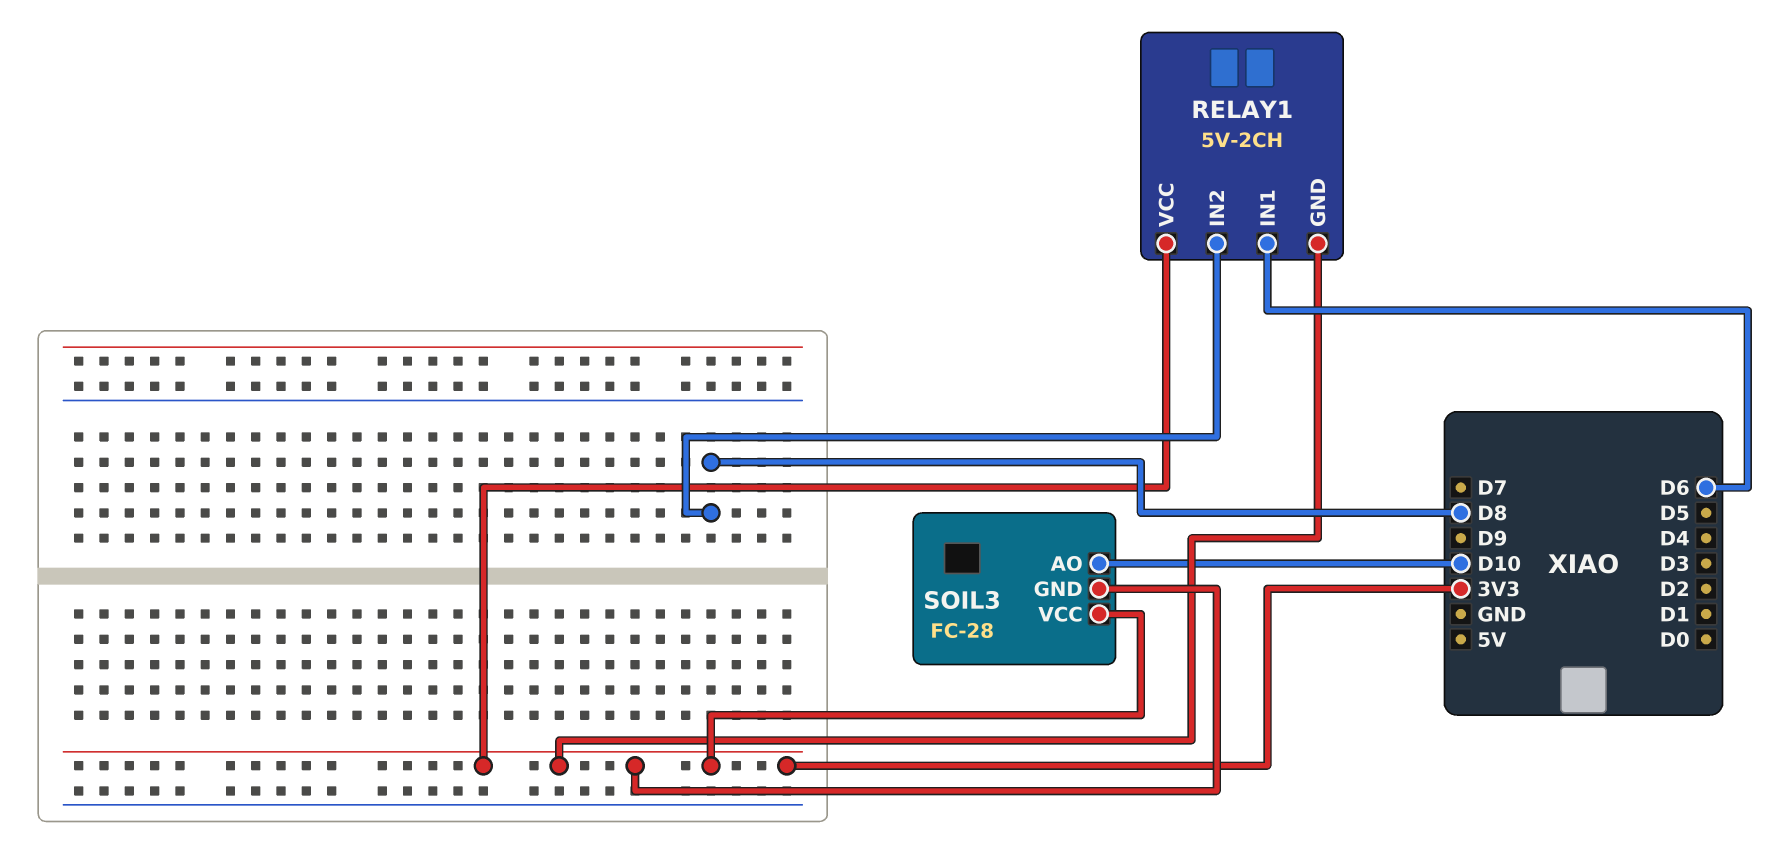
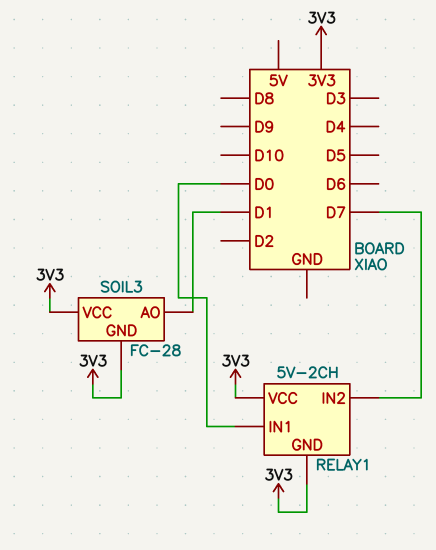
RELAY1 pin IN1: D6 -> D0
RELAY1 pin IN2: D8 -> D7
SOIL3 pin AO: D10 -> D1

